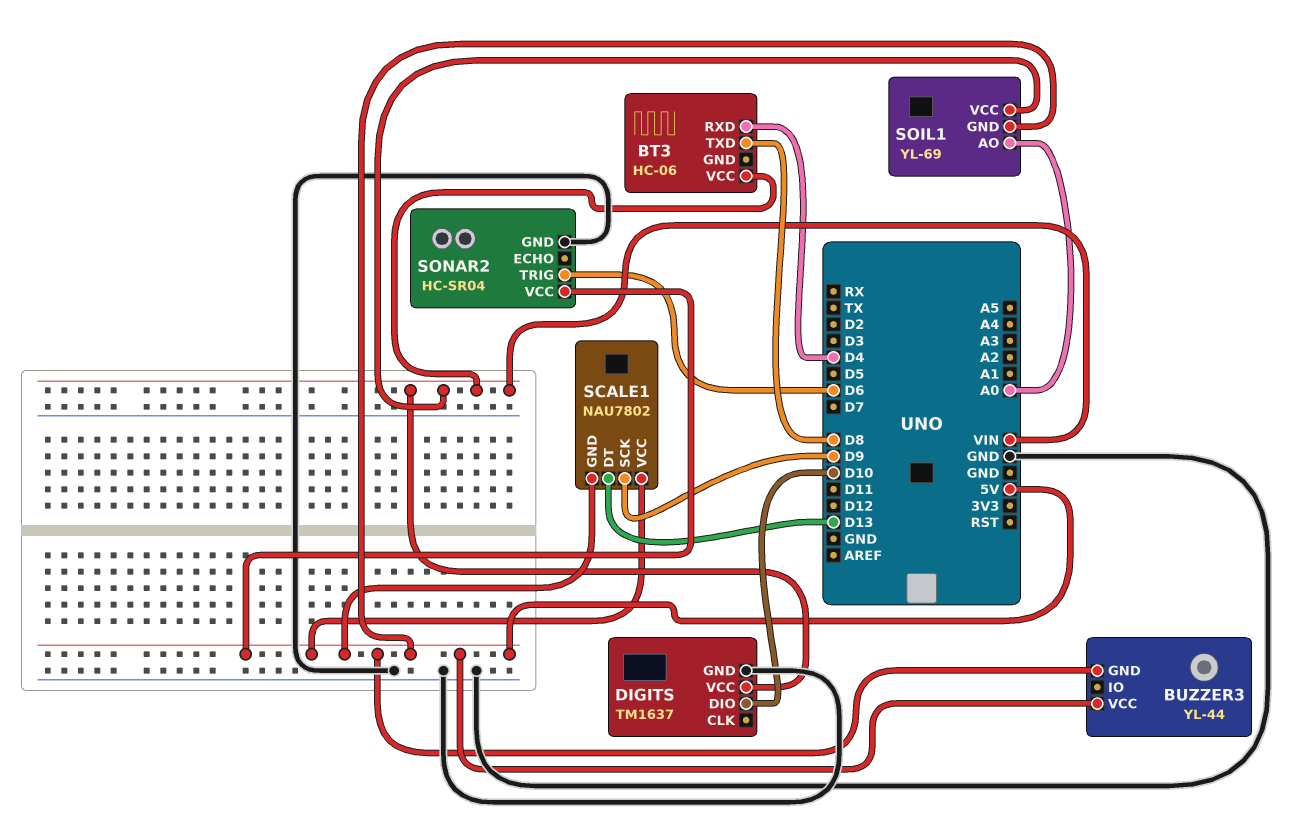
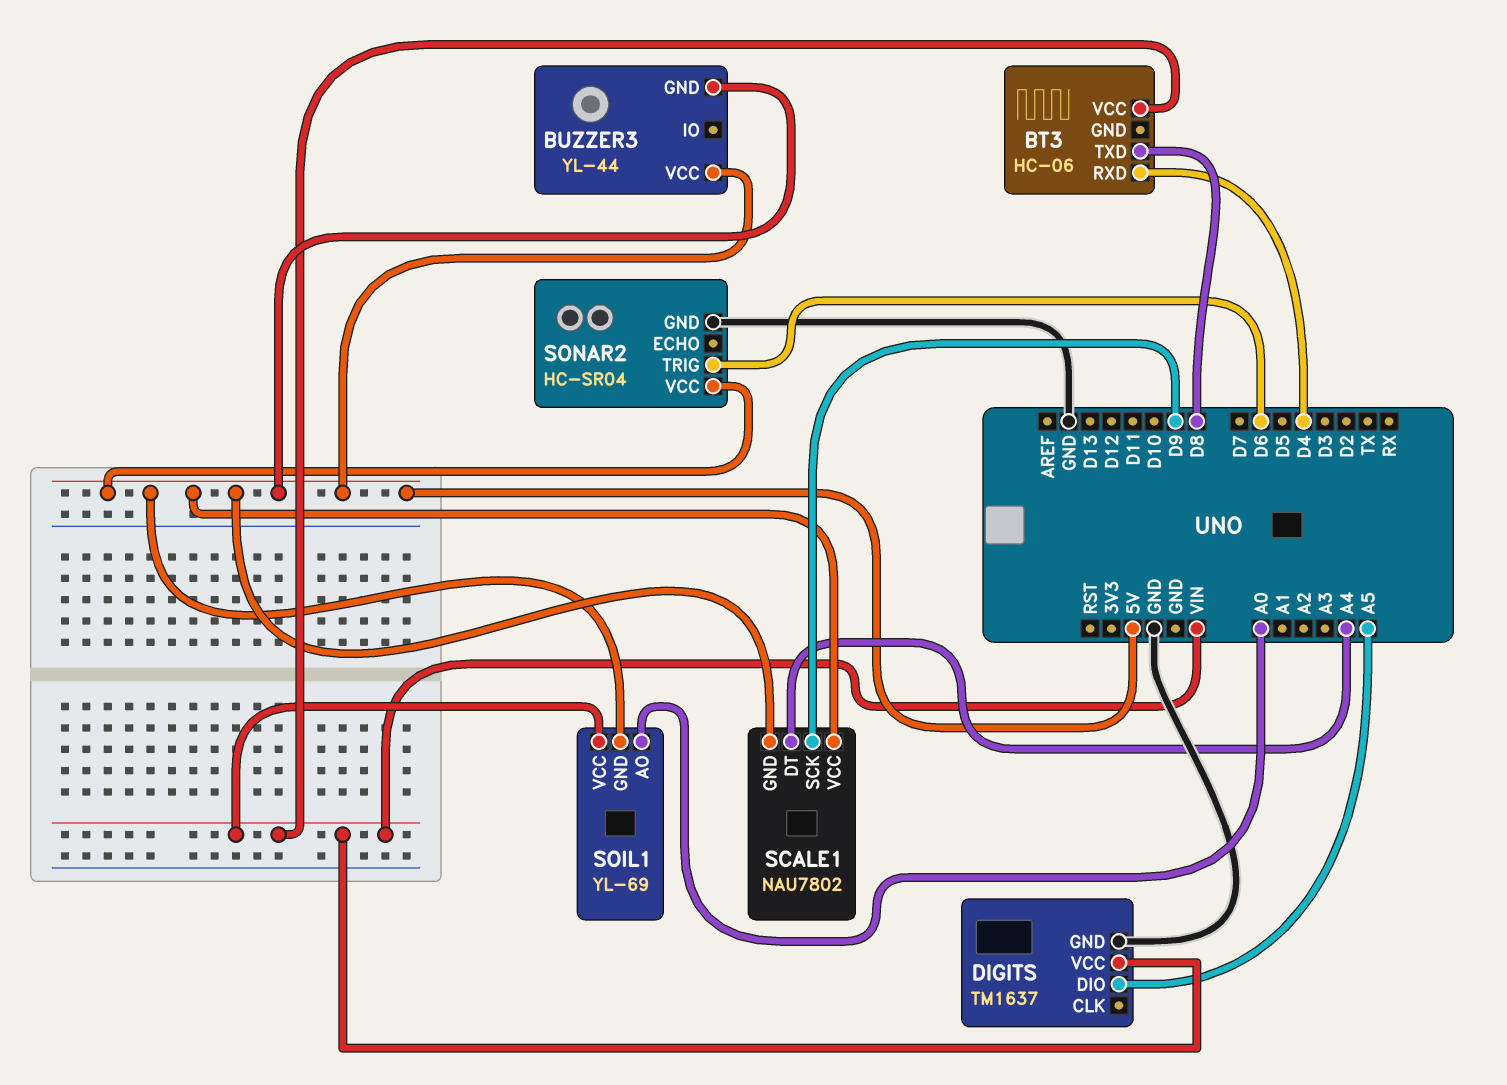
DIGITS pin DIO: D10 -> A5
SCALE1 pin DT: D13 -> A4

